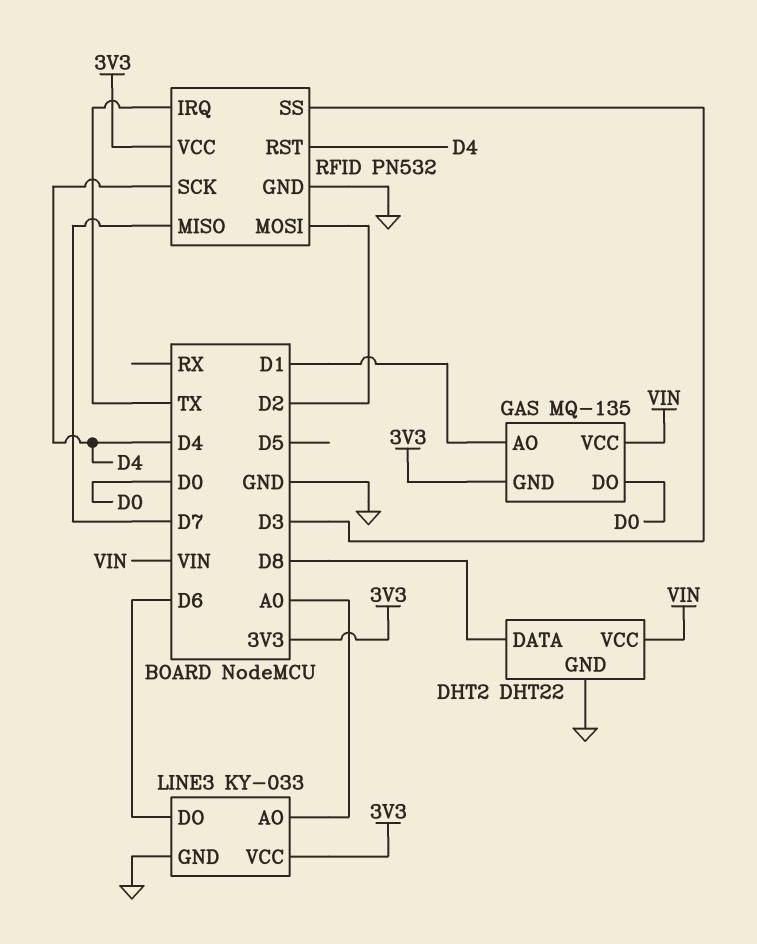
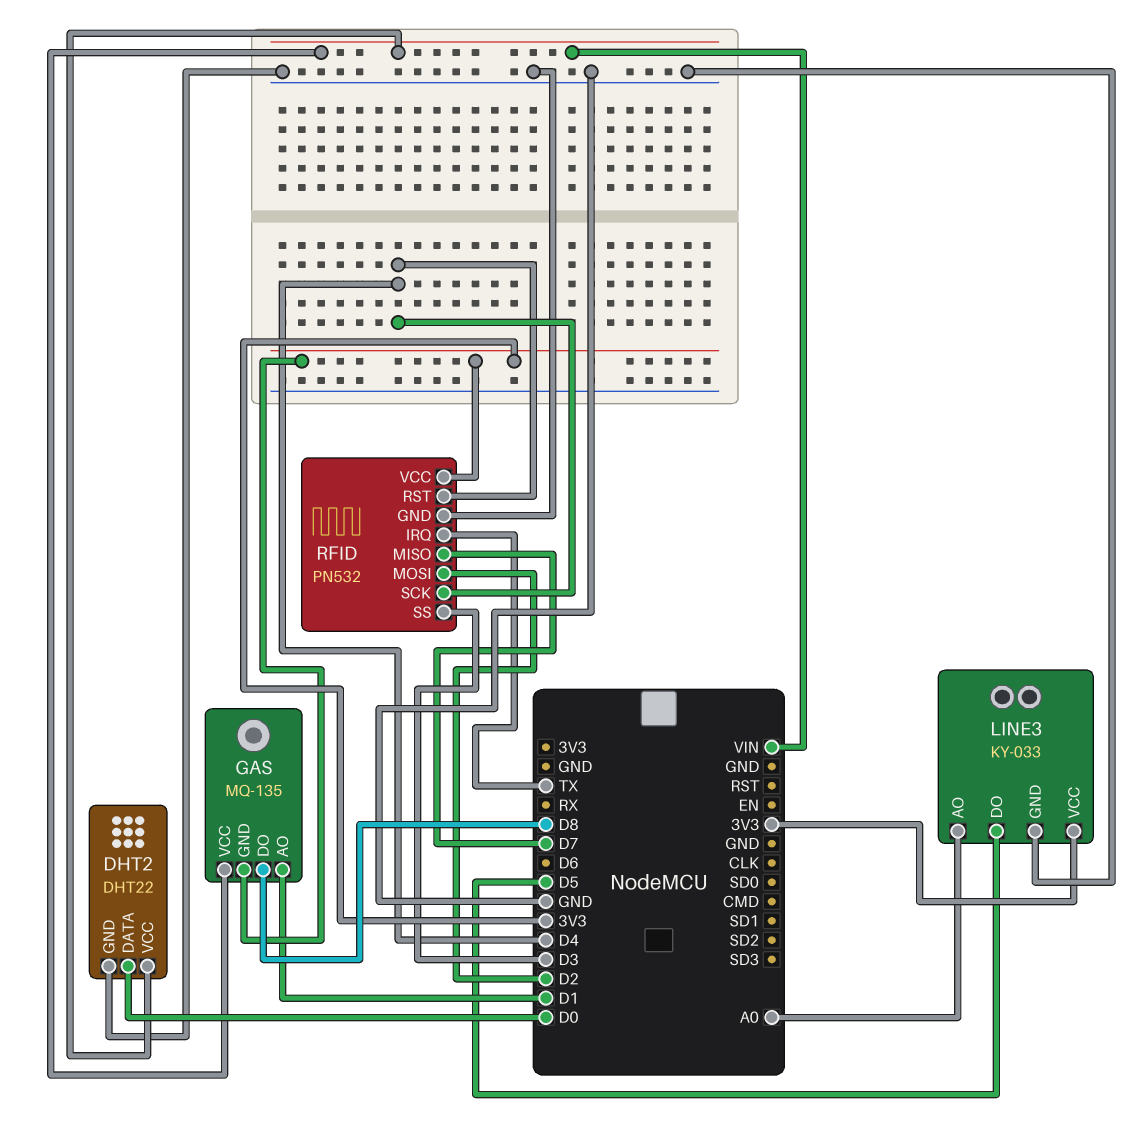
DHT2 pin DATA: D8 -> D0
GAS pin DO: D0 -> D8
LINE3 pin DO: D6 -> D5

